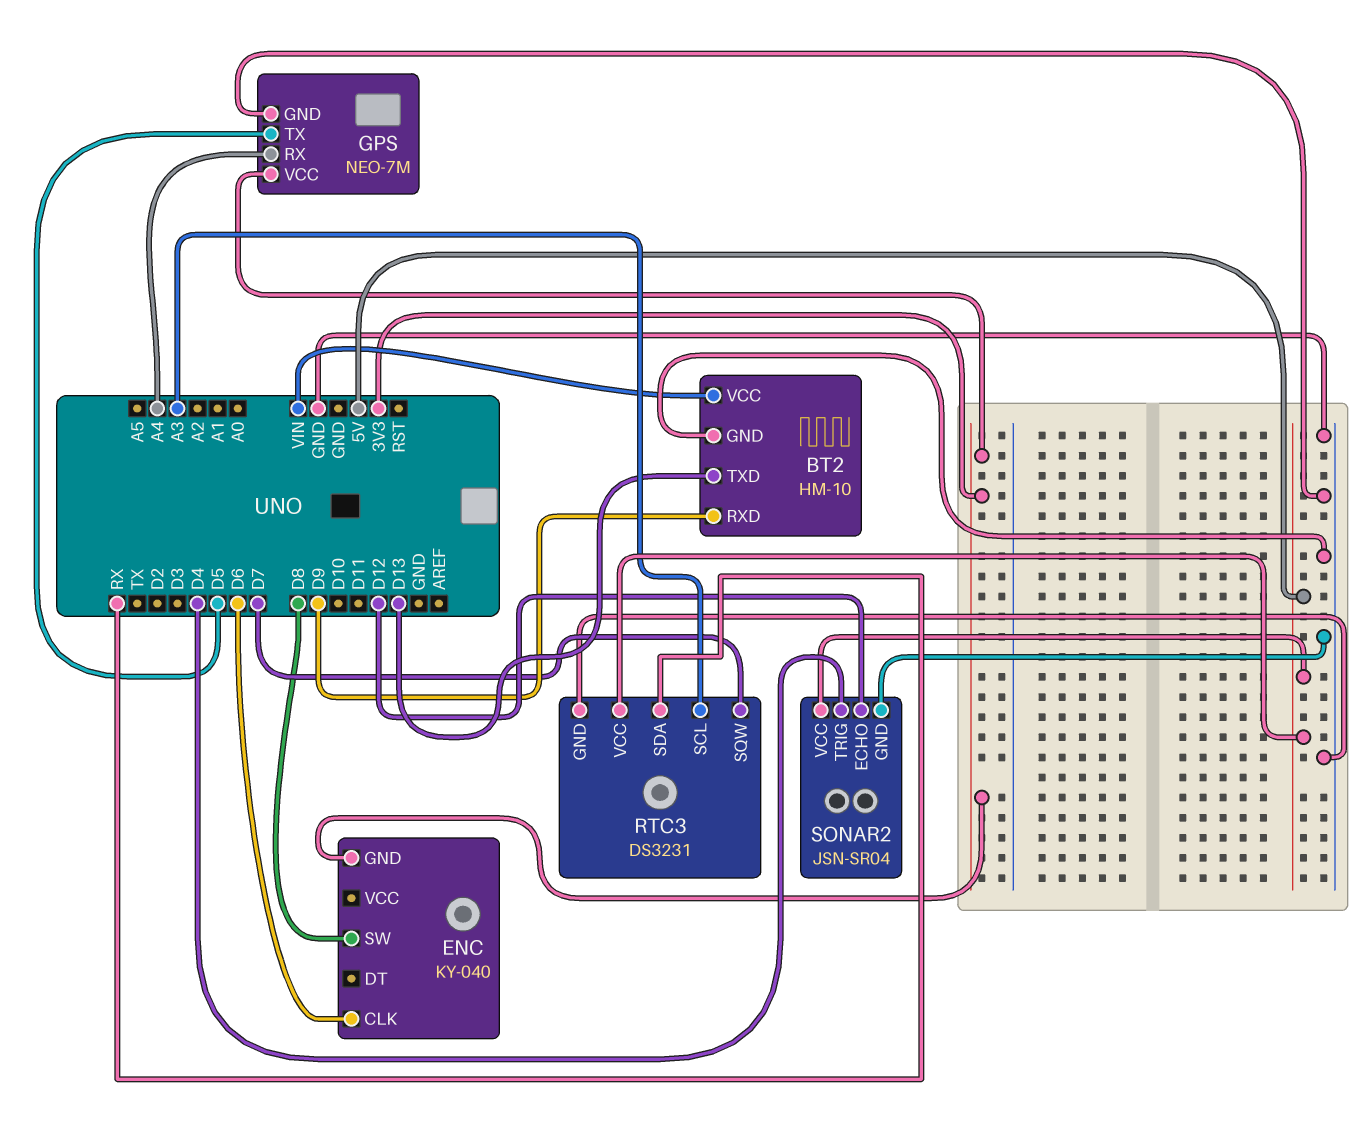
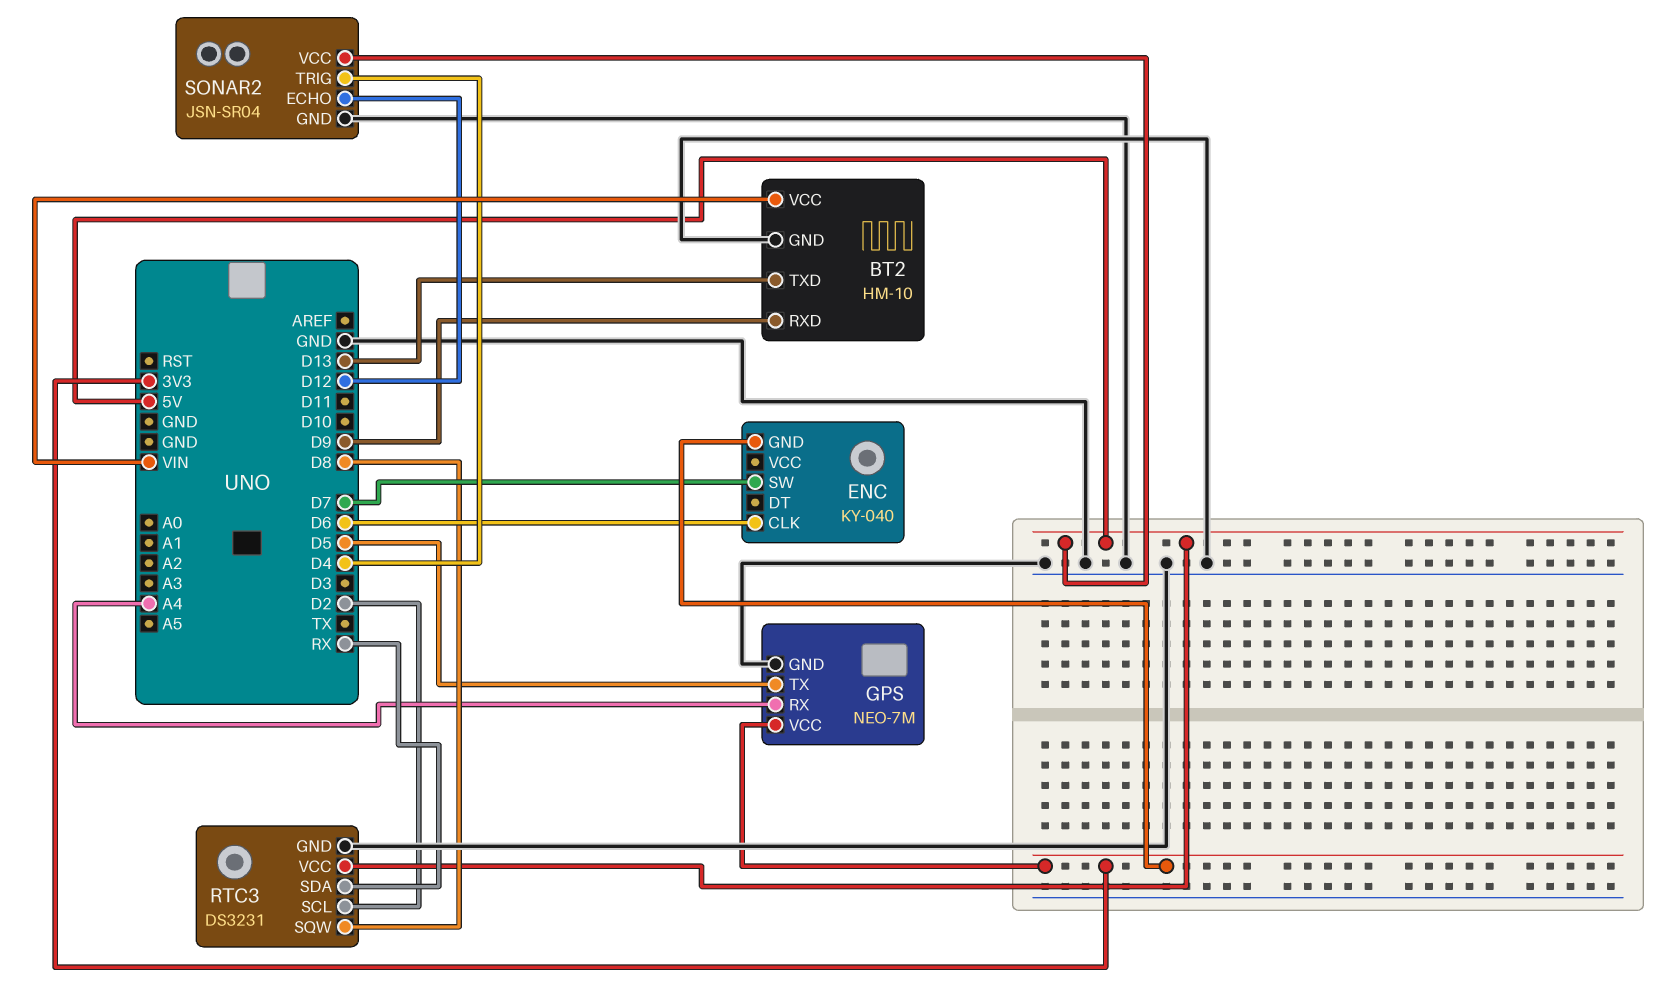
ENC pin SW: D8 -> D7
RTC3 pin SCL: A3 -> D2
RTC3 pin SQW: D7 -> D8

